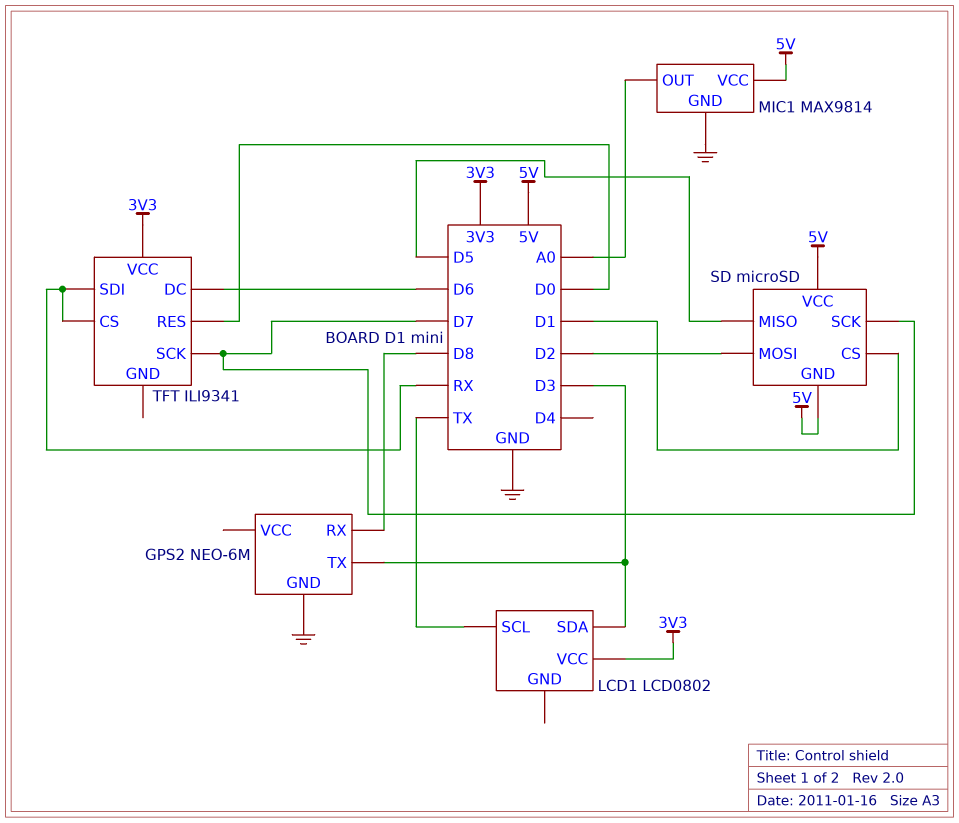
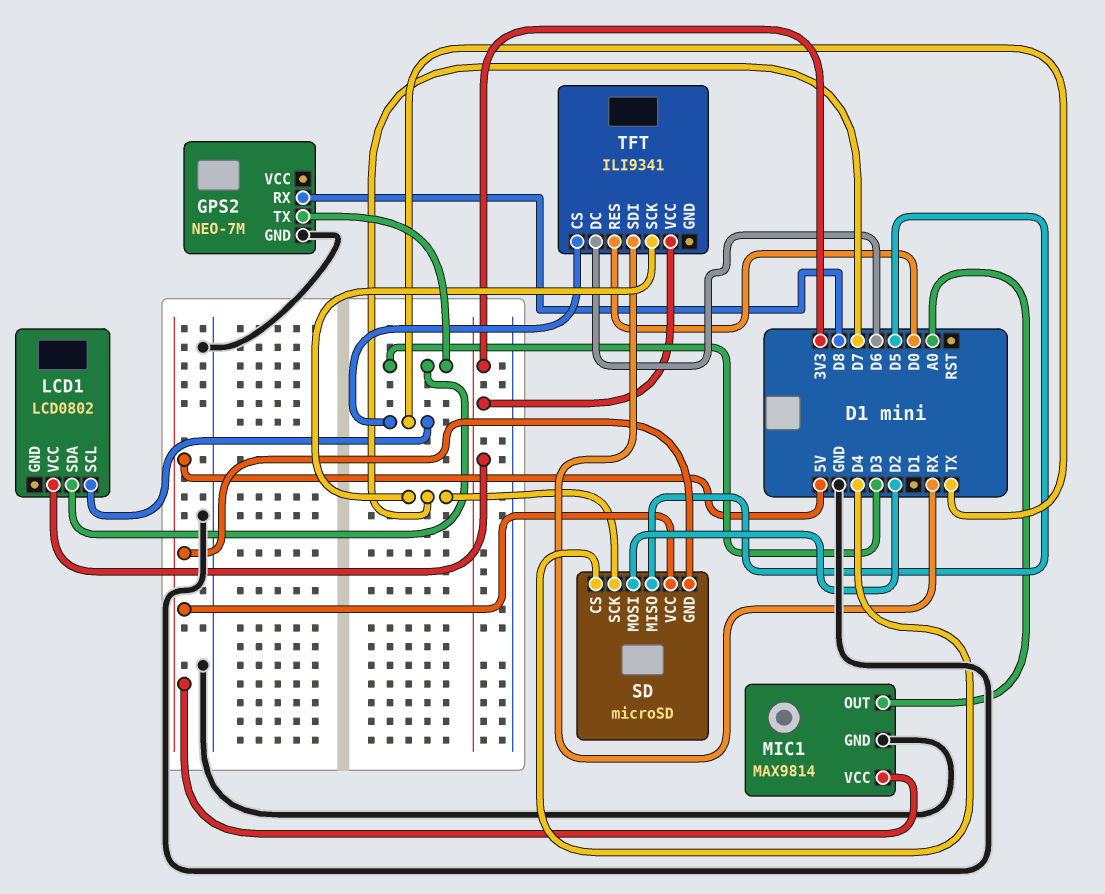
GPS2: NEO-6M -> NEO-7M
SD pin CS: D1 -> D4
TFT pin CS: RX -> TX

